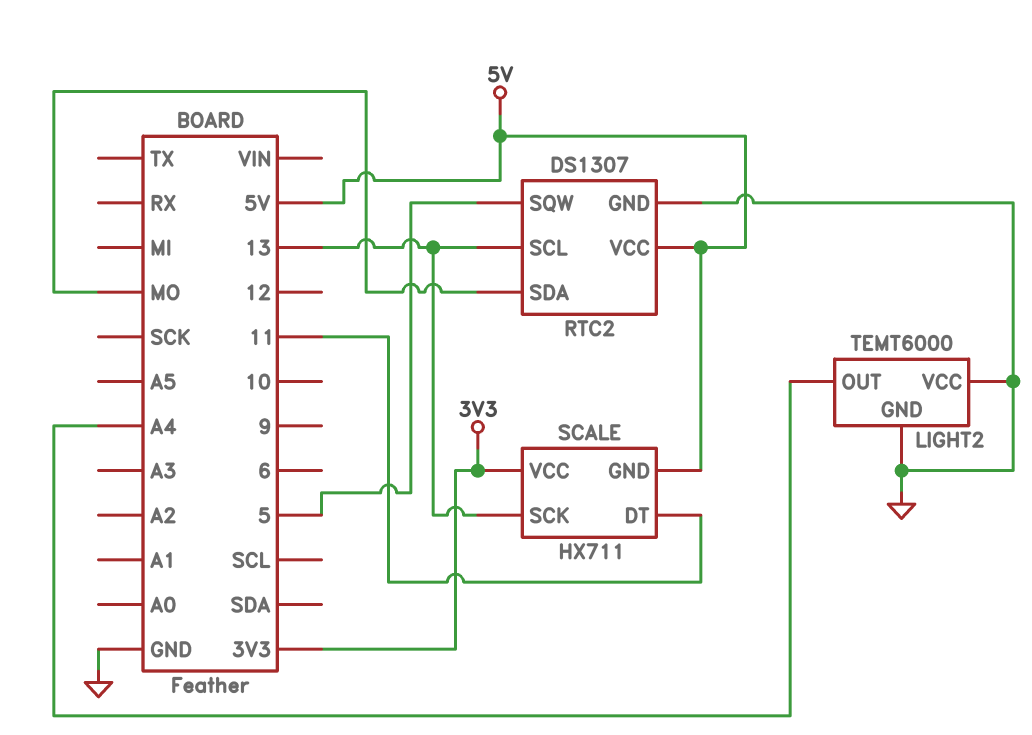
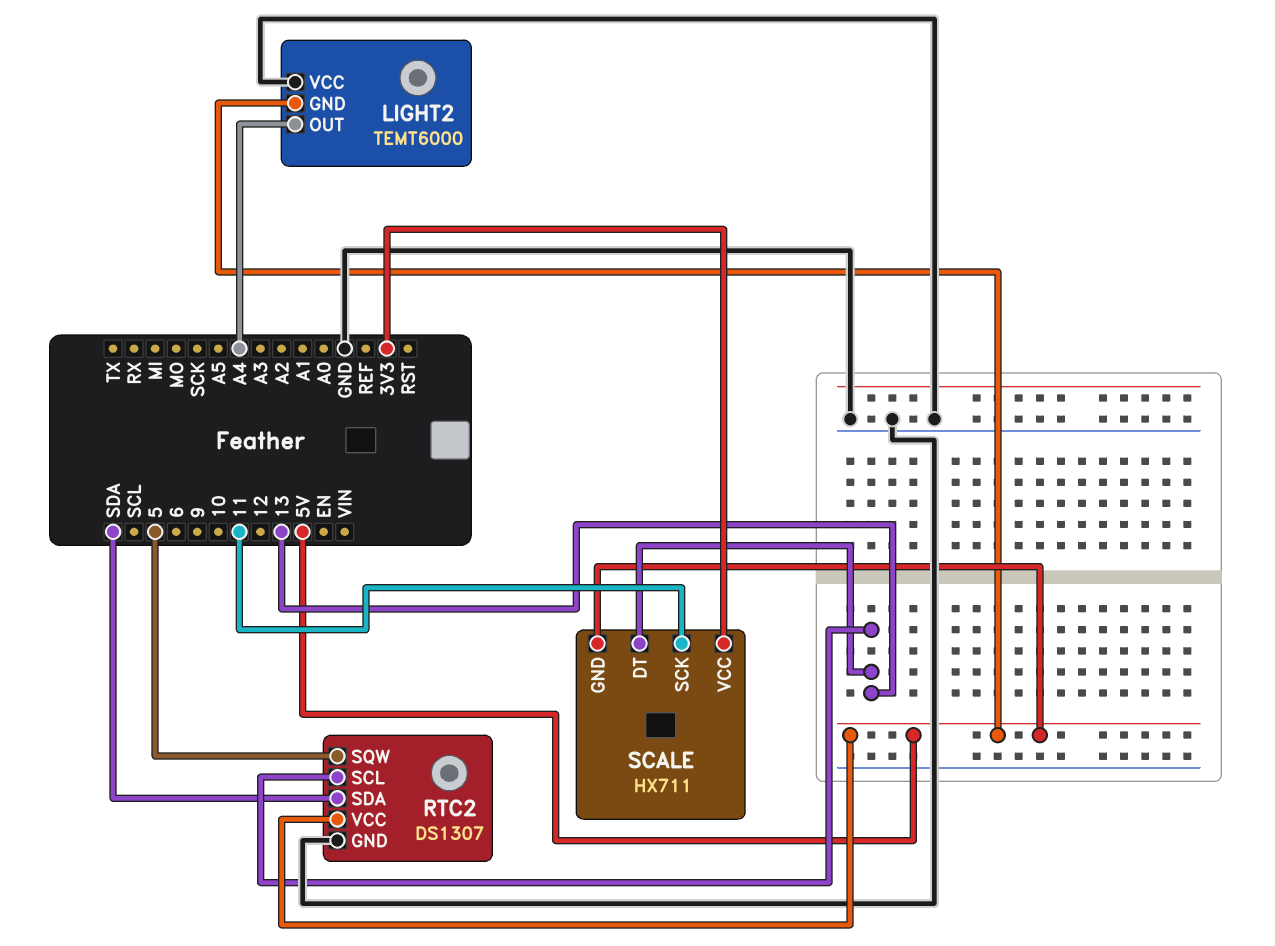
LIGHT2 pin GND: GND -> 5V
RTC2 pin SDA: MO -> SDA
SCALE pin DT: 11 -> 13
SCALE pin SCK: 13 -> 11

